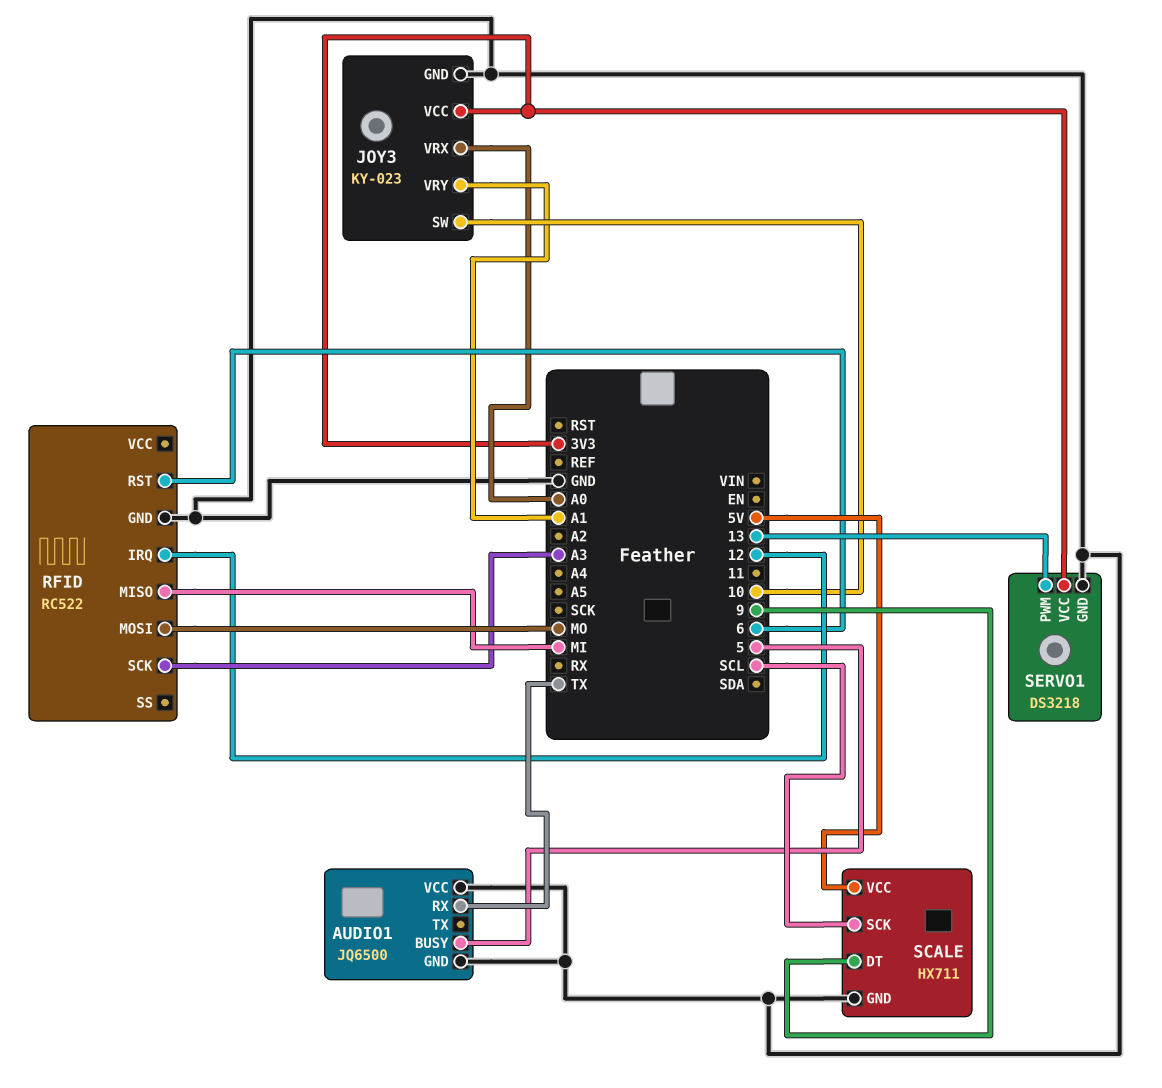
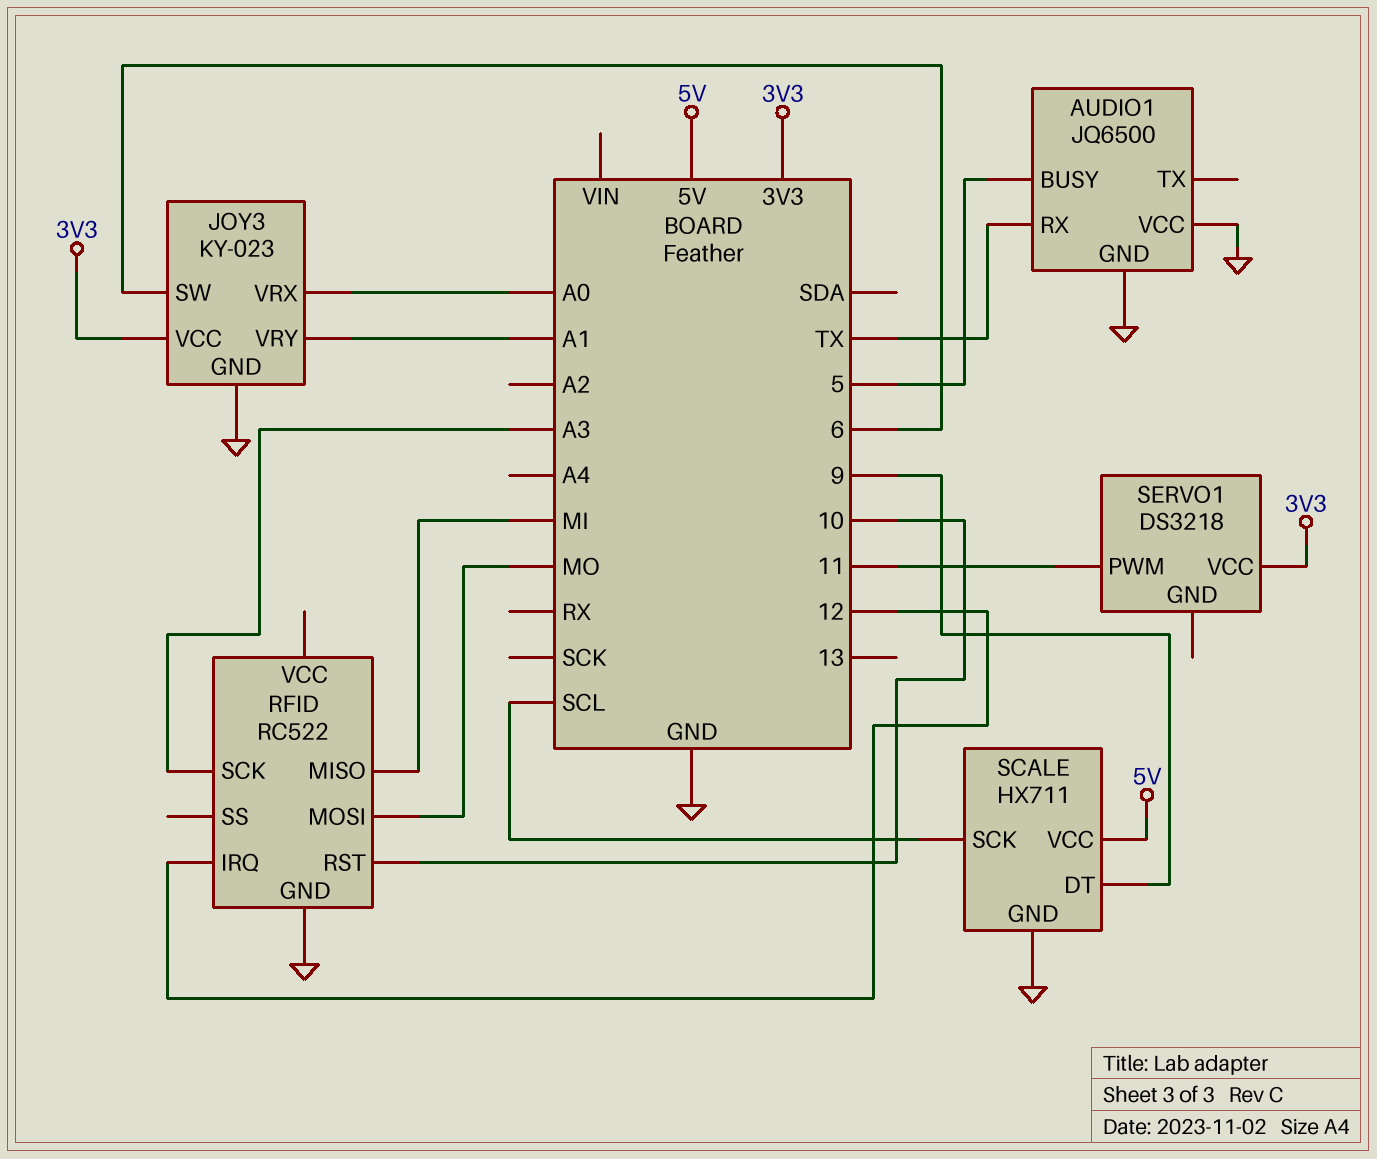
JOY3 pin SW: 10 -> 6
RFID pin RST: 6 -> 10
SERVO1 pin GND: GND -> none
SERVO1 pin PWM: 13 -> 11

